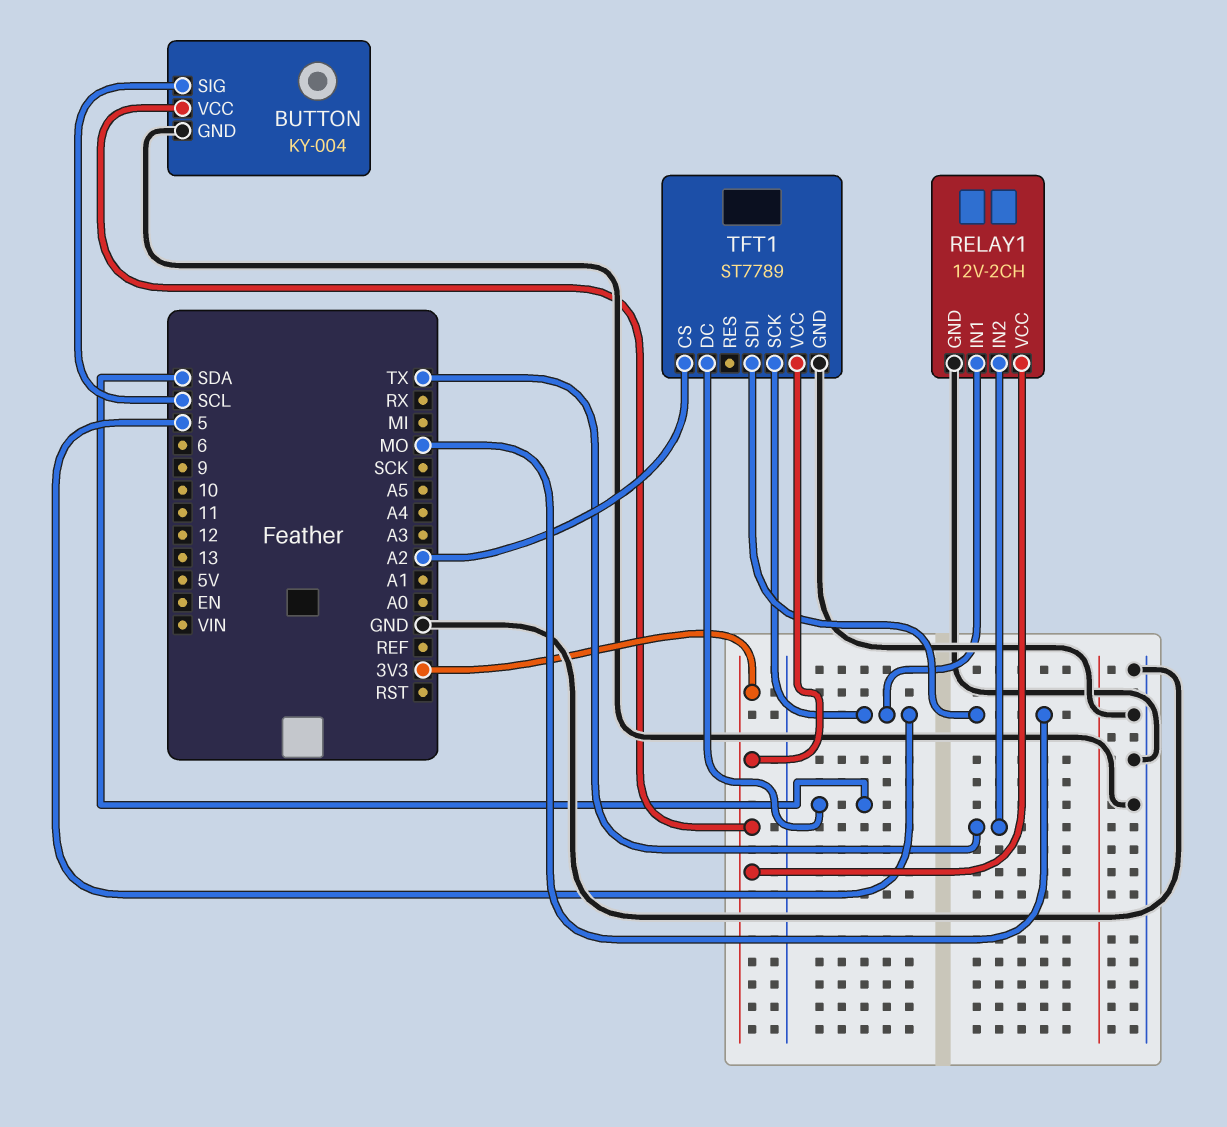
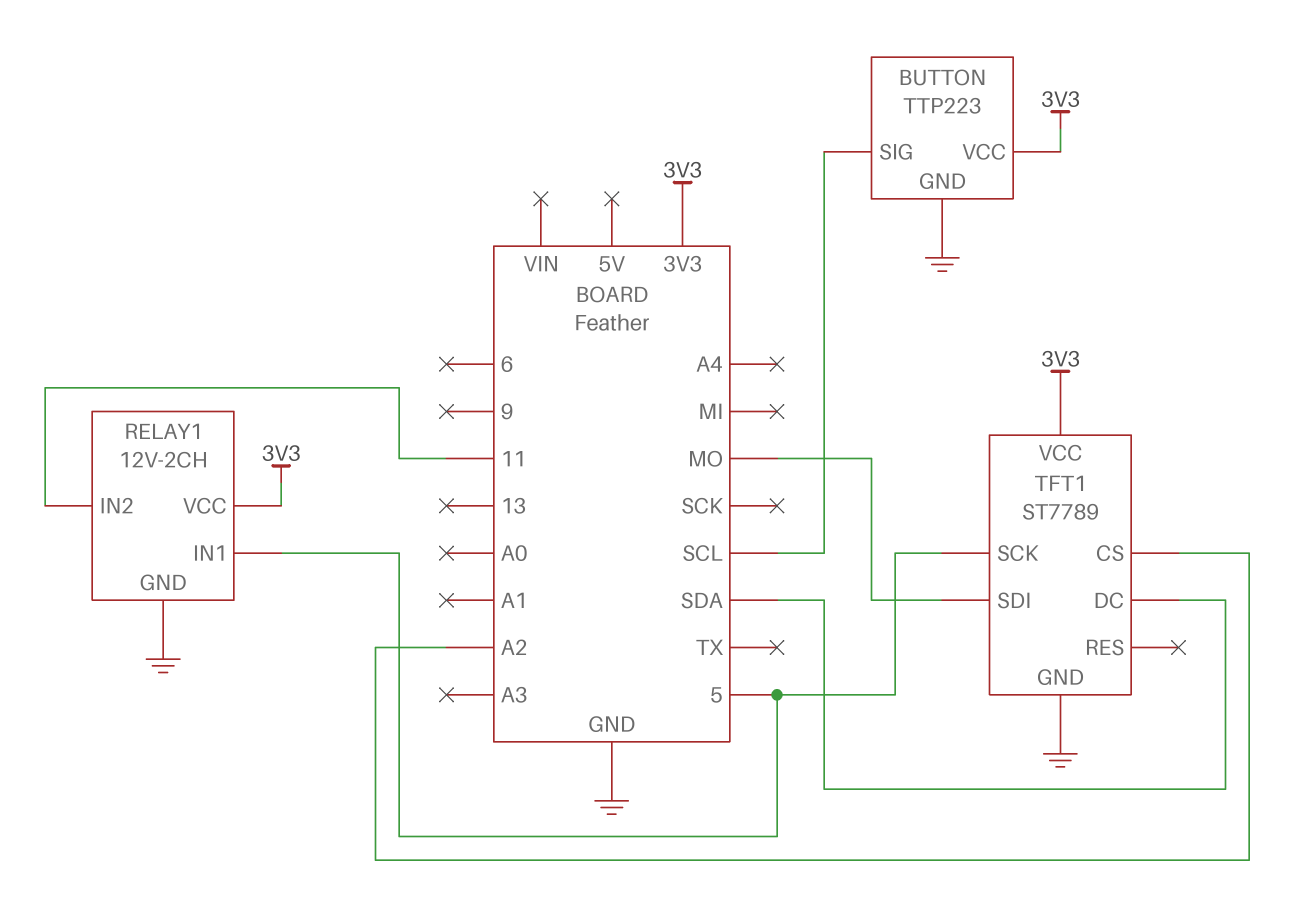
BUTTON: KY-004 -> TTP223
RELAY1 pin IN2: TX -> 11

